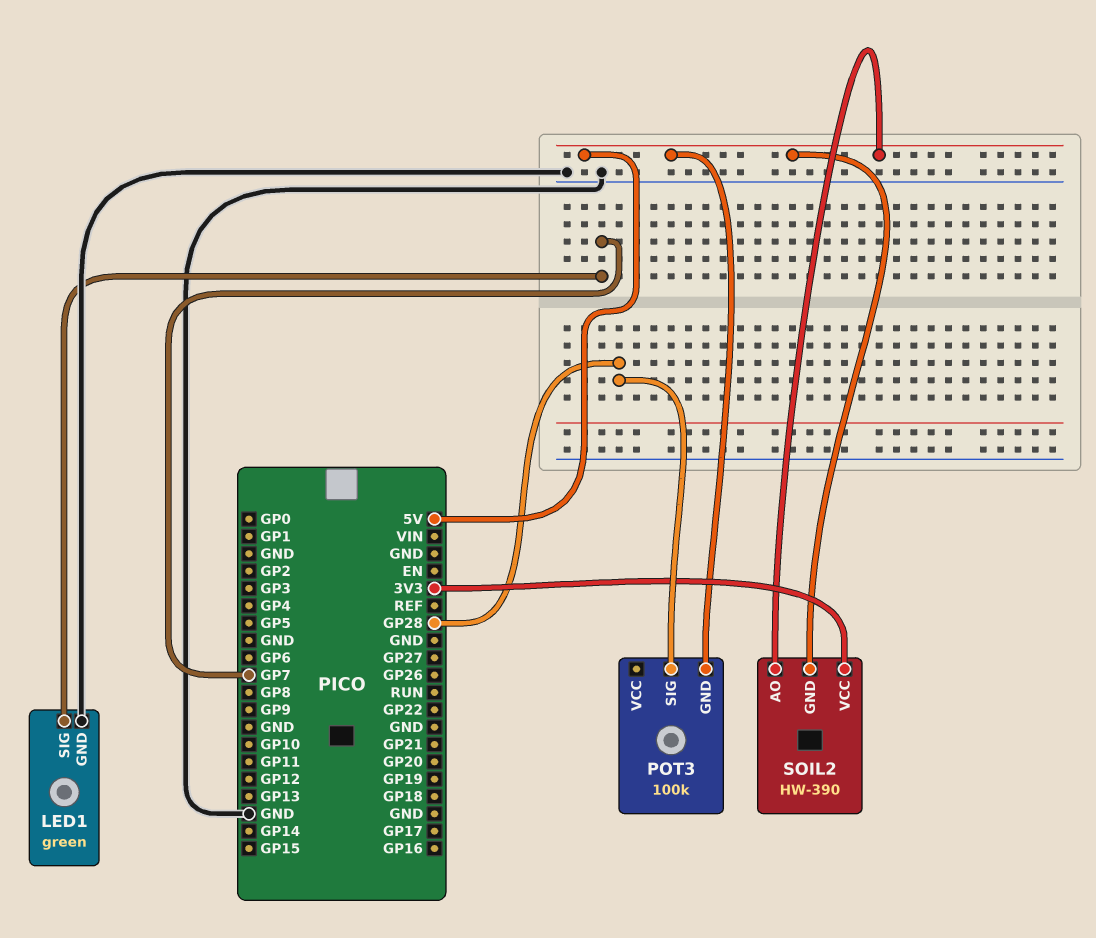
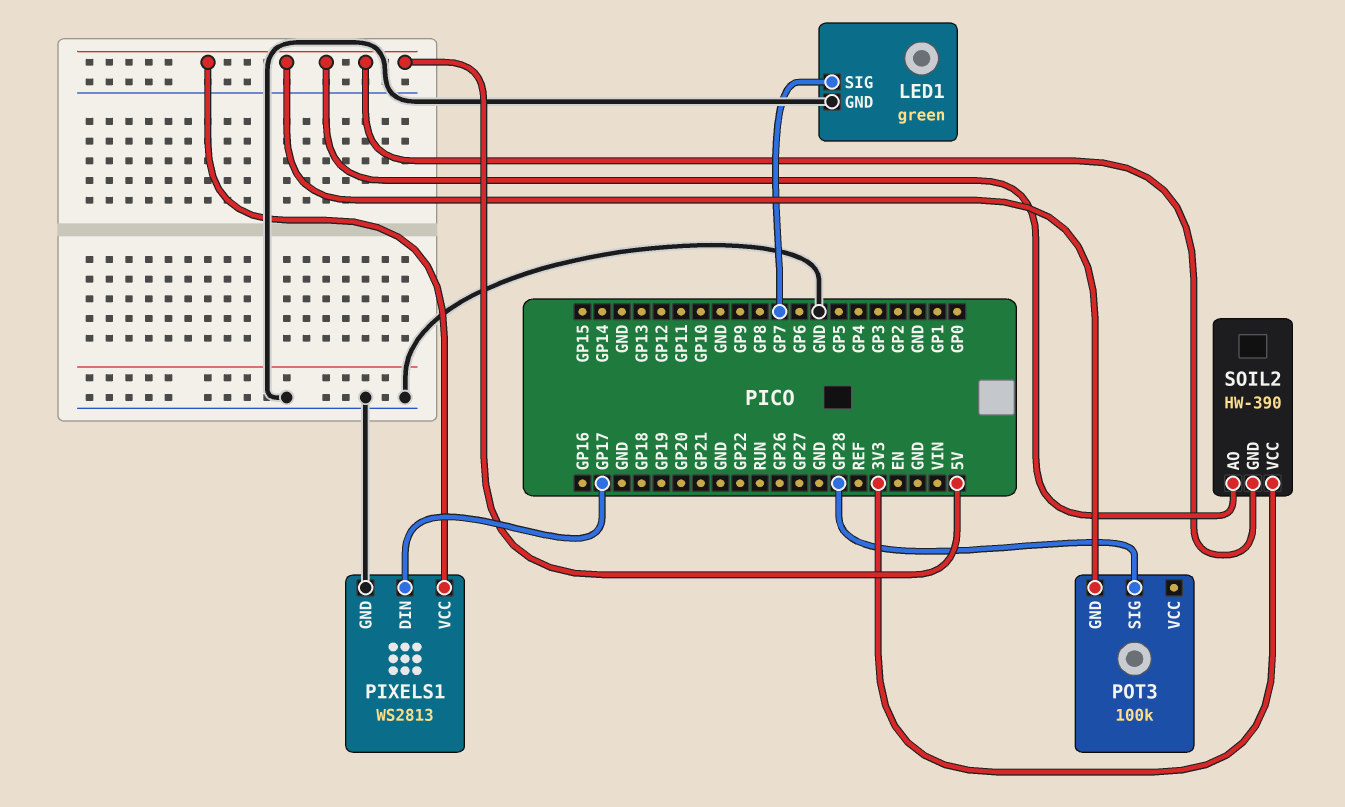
PIXELS1: none -> WS2813
PIXELS1 pin DIN: none -> GP17
PIXELS1 pin GND: none -> GND
PIXELS1 pin VCC: none -> 5V

